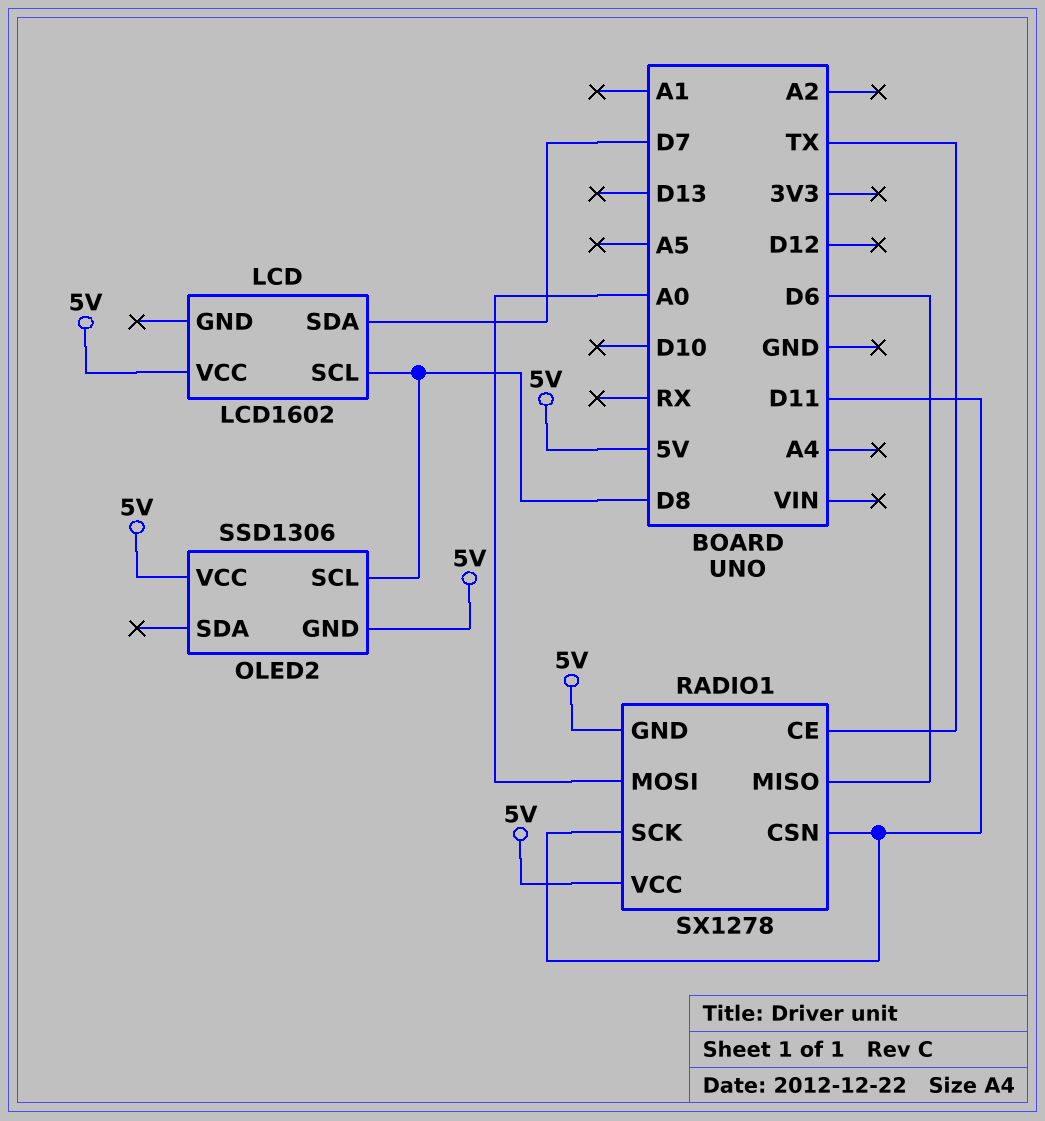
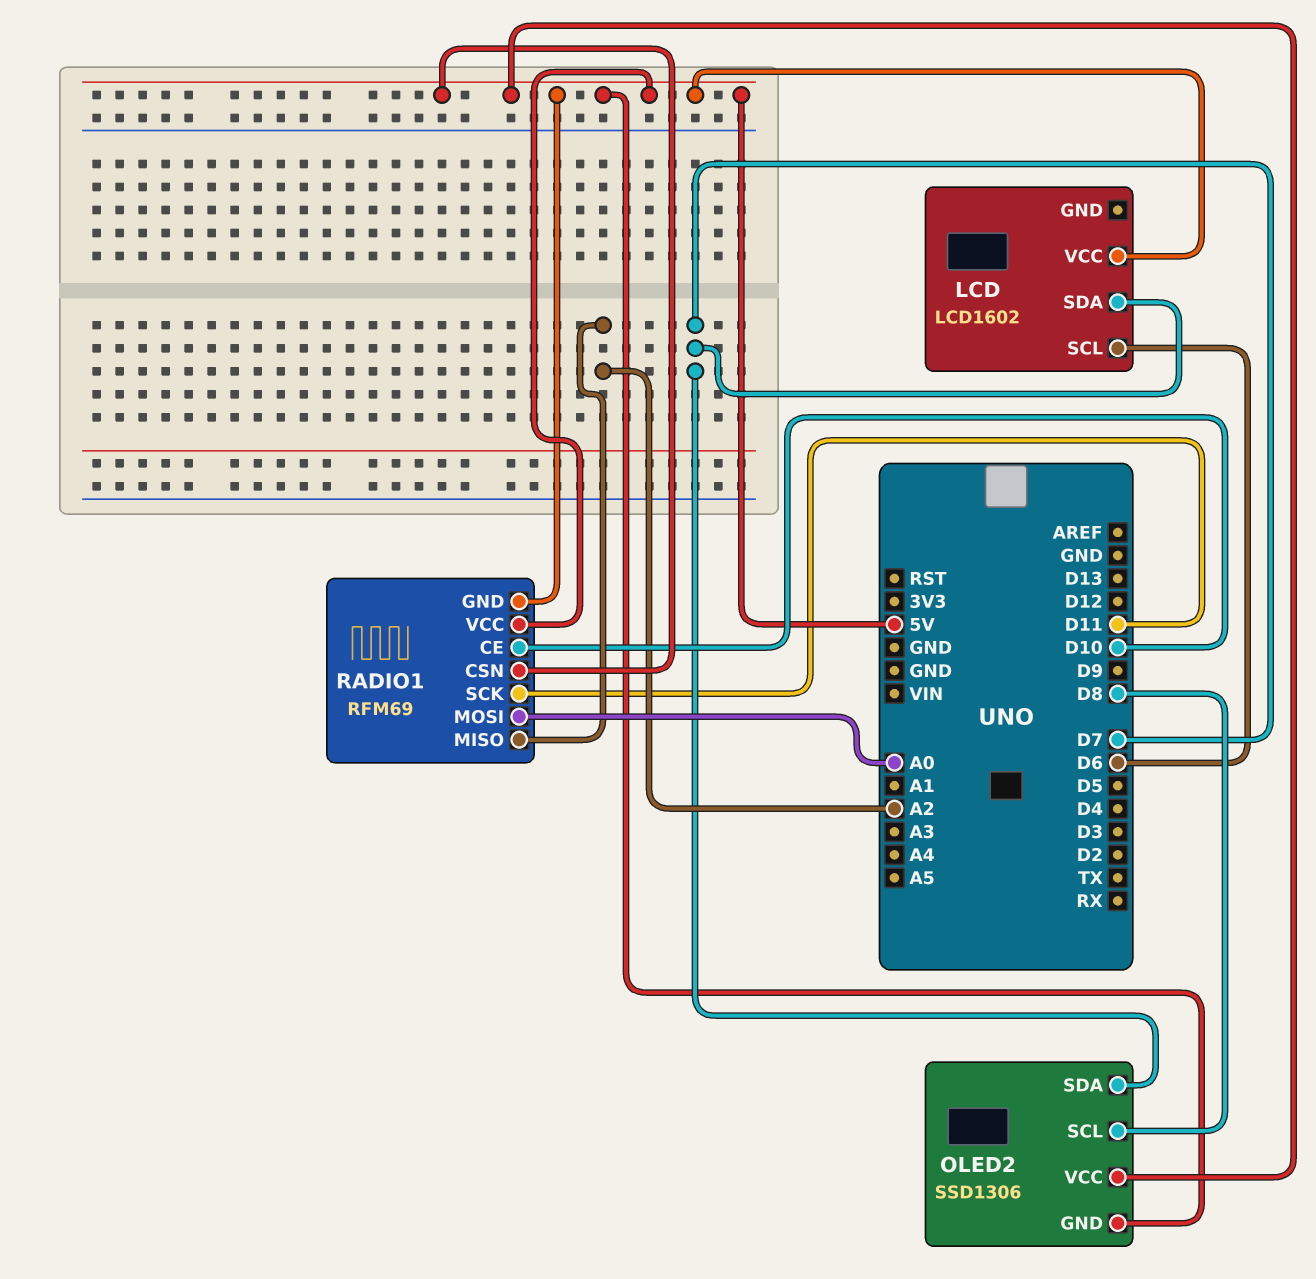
LCD pin SCL: D8 -> D6
OLED2 pin SDA: none -> D7
RADIO1: SX1278 -> RFM69
RADIO1 pin CE: TX -> D10
RADIO1 pin CSN: D11 -> 5V
RADIO1 pin MISO: D6 -> A2

